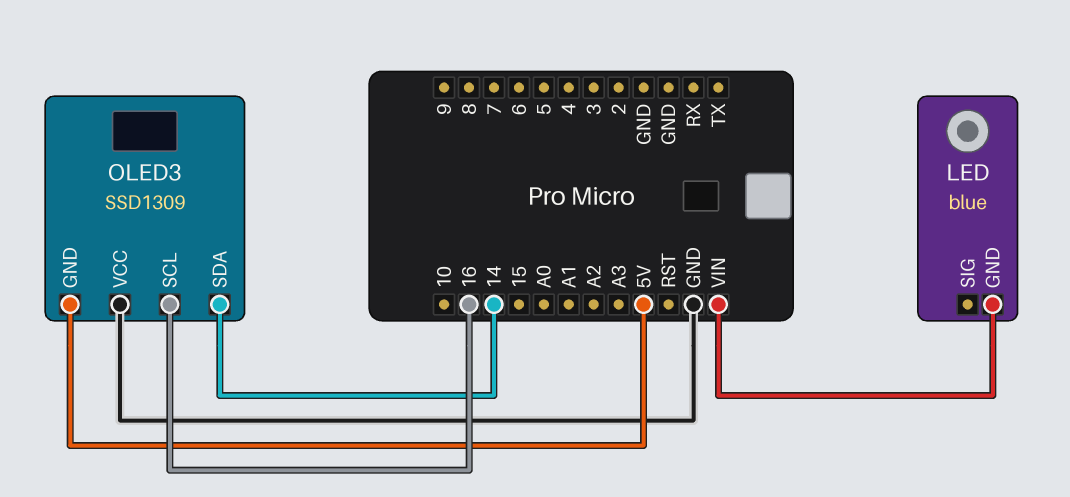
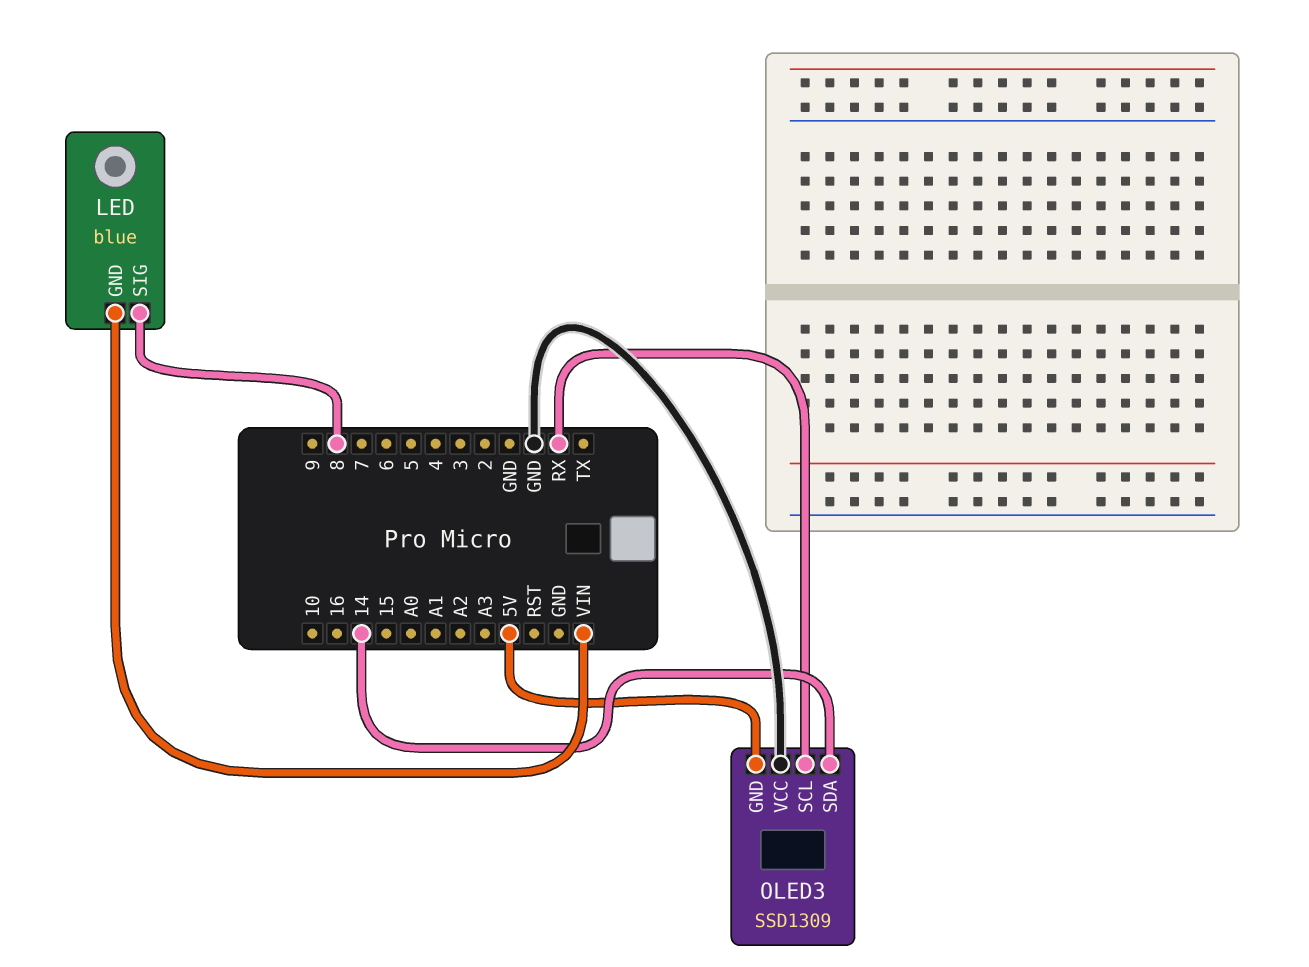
LED pin SIG: none -> 8
OLED3 pin SCL: 16 -> RX

